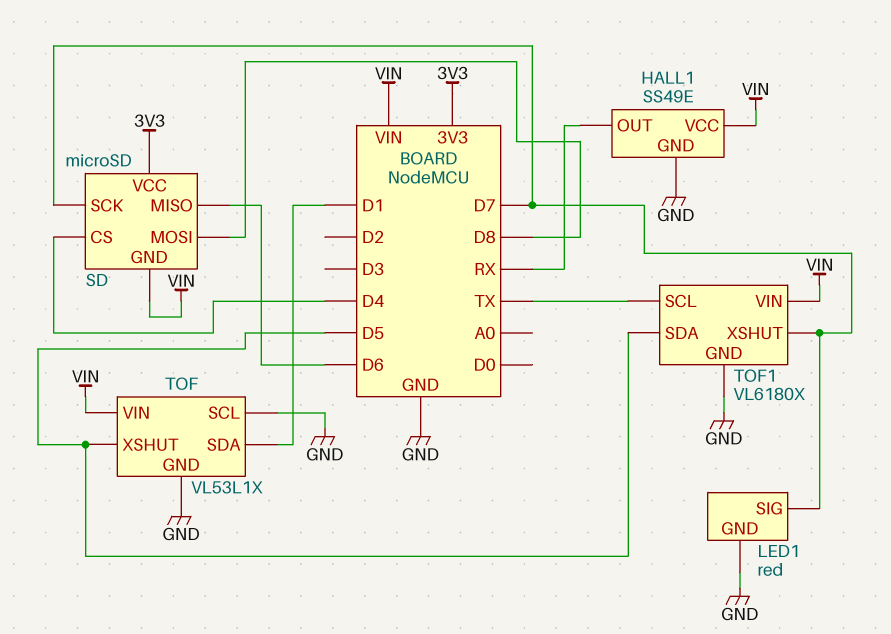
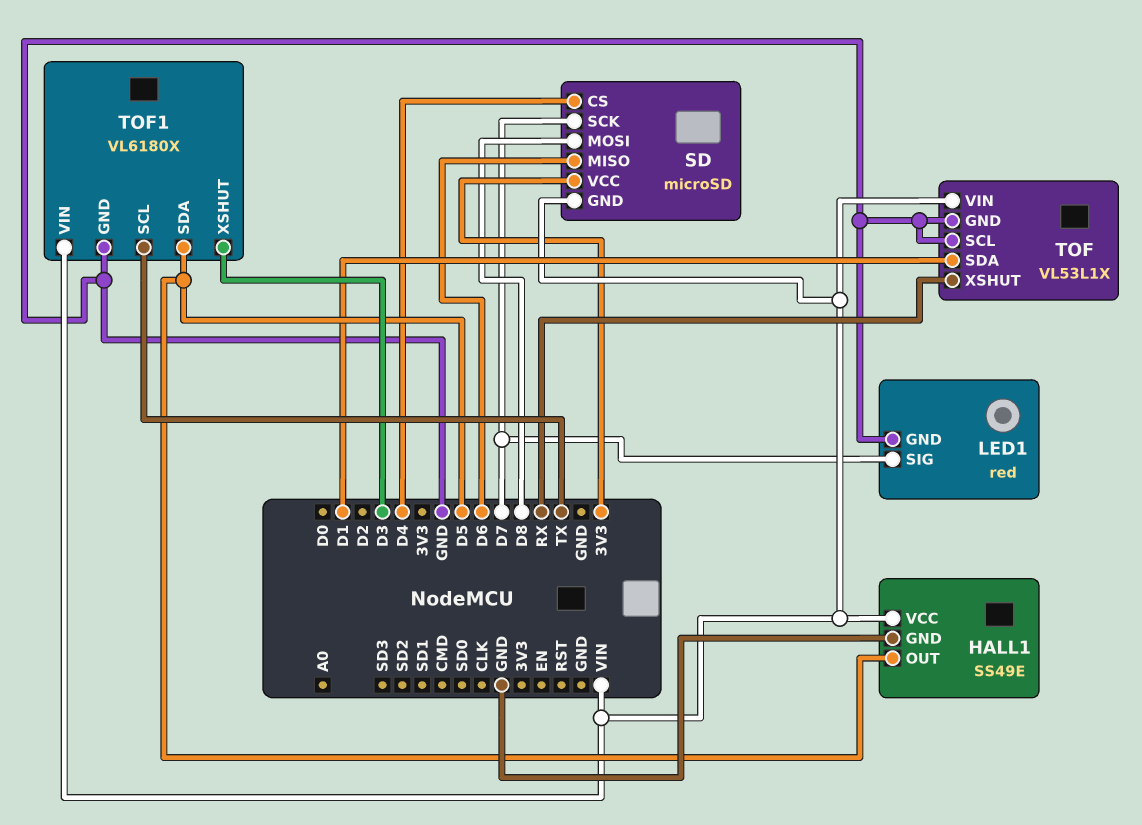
HALL1 pin OUT: RX -> D5
TOF pin XSHUT: D5 -> RX
TOF1 pin XSHUT: D7 -> D3

